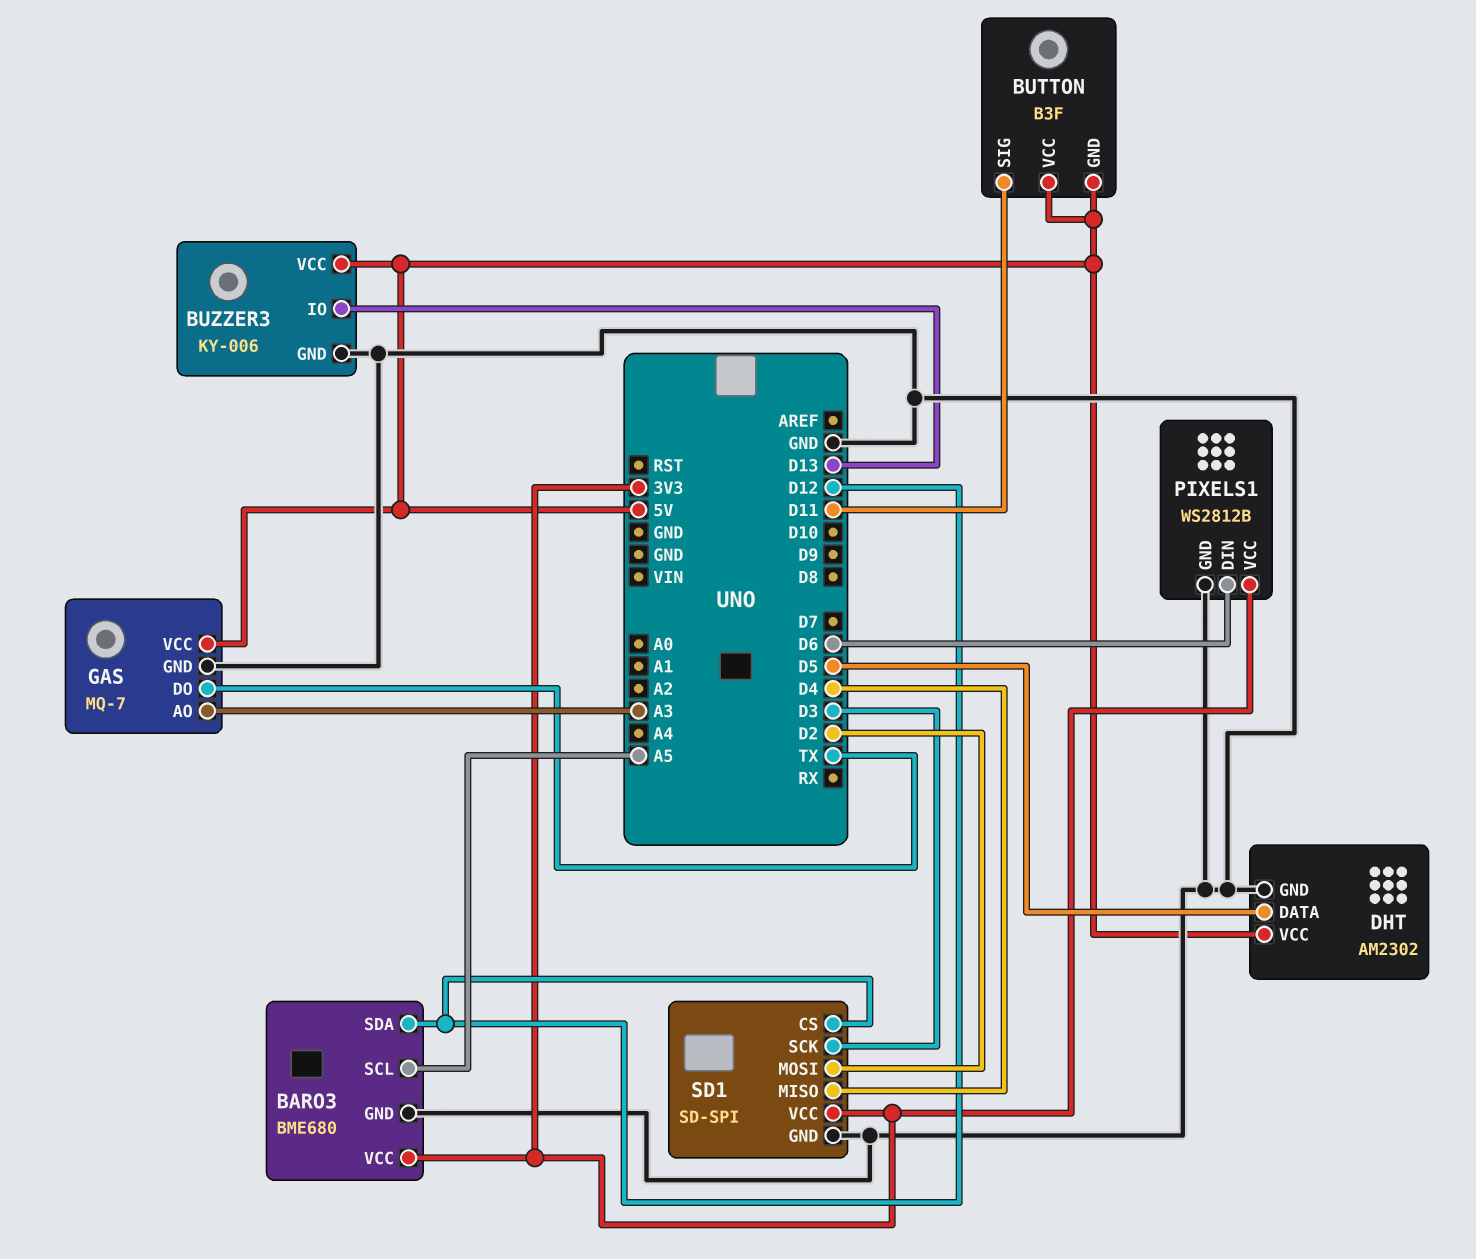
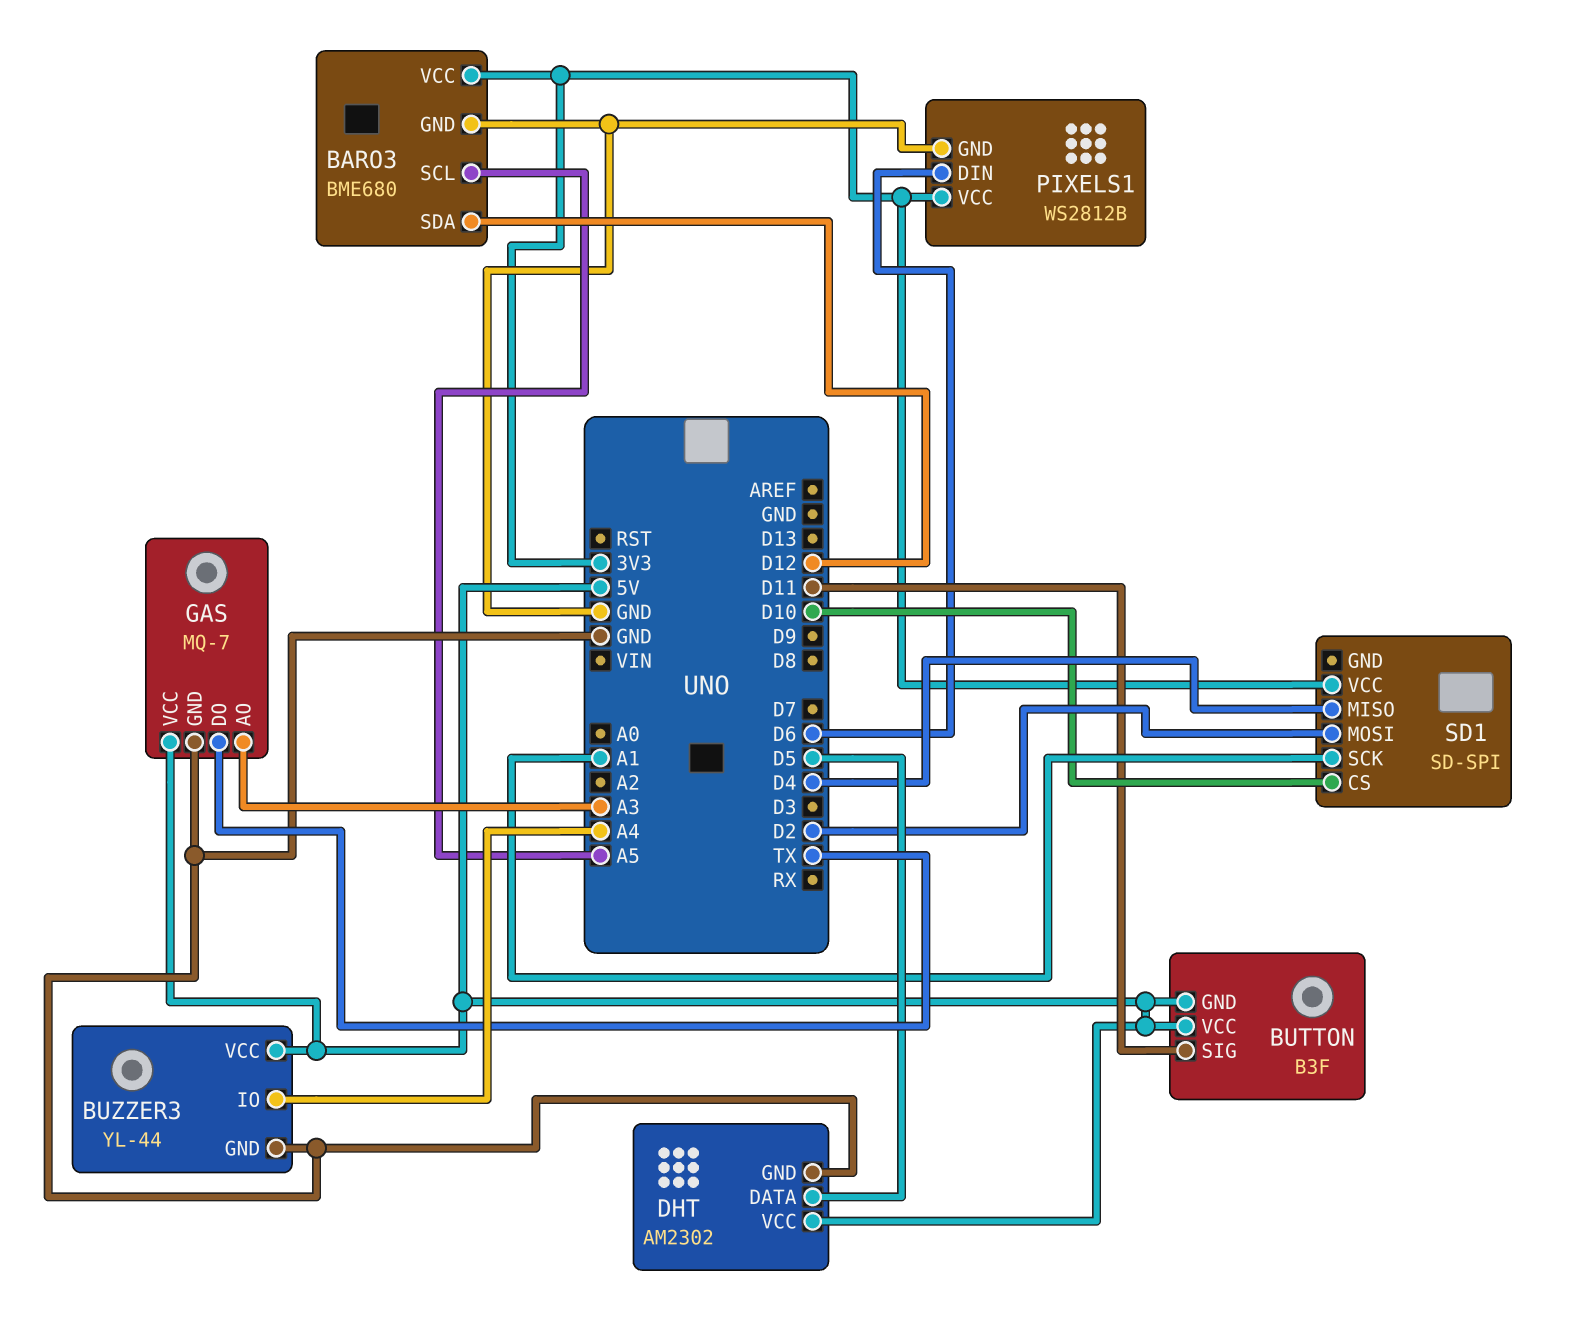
BUZZER3: KY-006 -> YL-44
BUZZER3 pin IO: D13 -> A4
SD1 pin CS: D12 -> D10
SD1 pin GND: GND -> none
SD1 pin SCK: D3 -> A1

